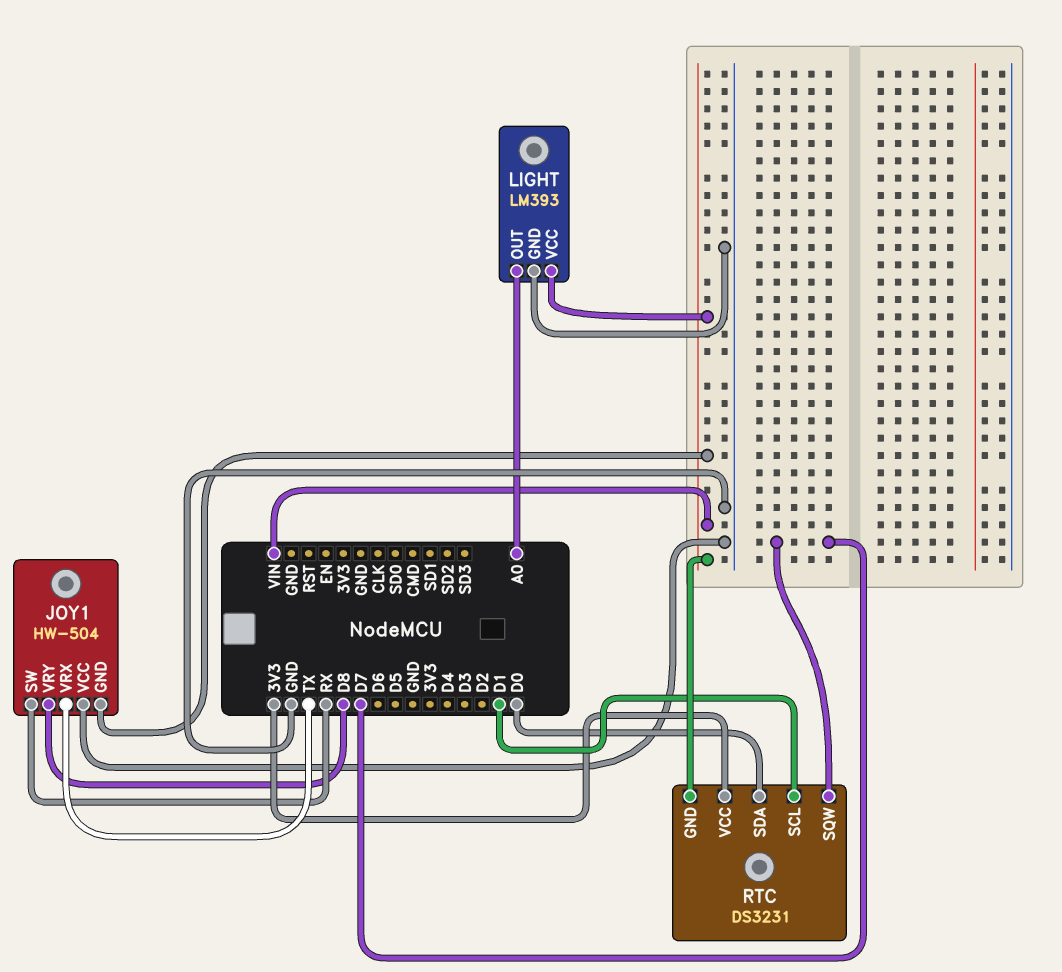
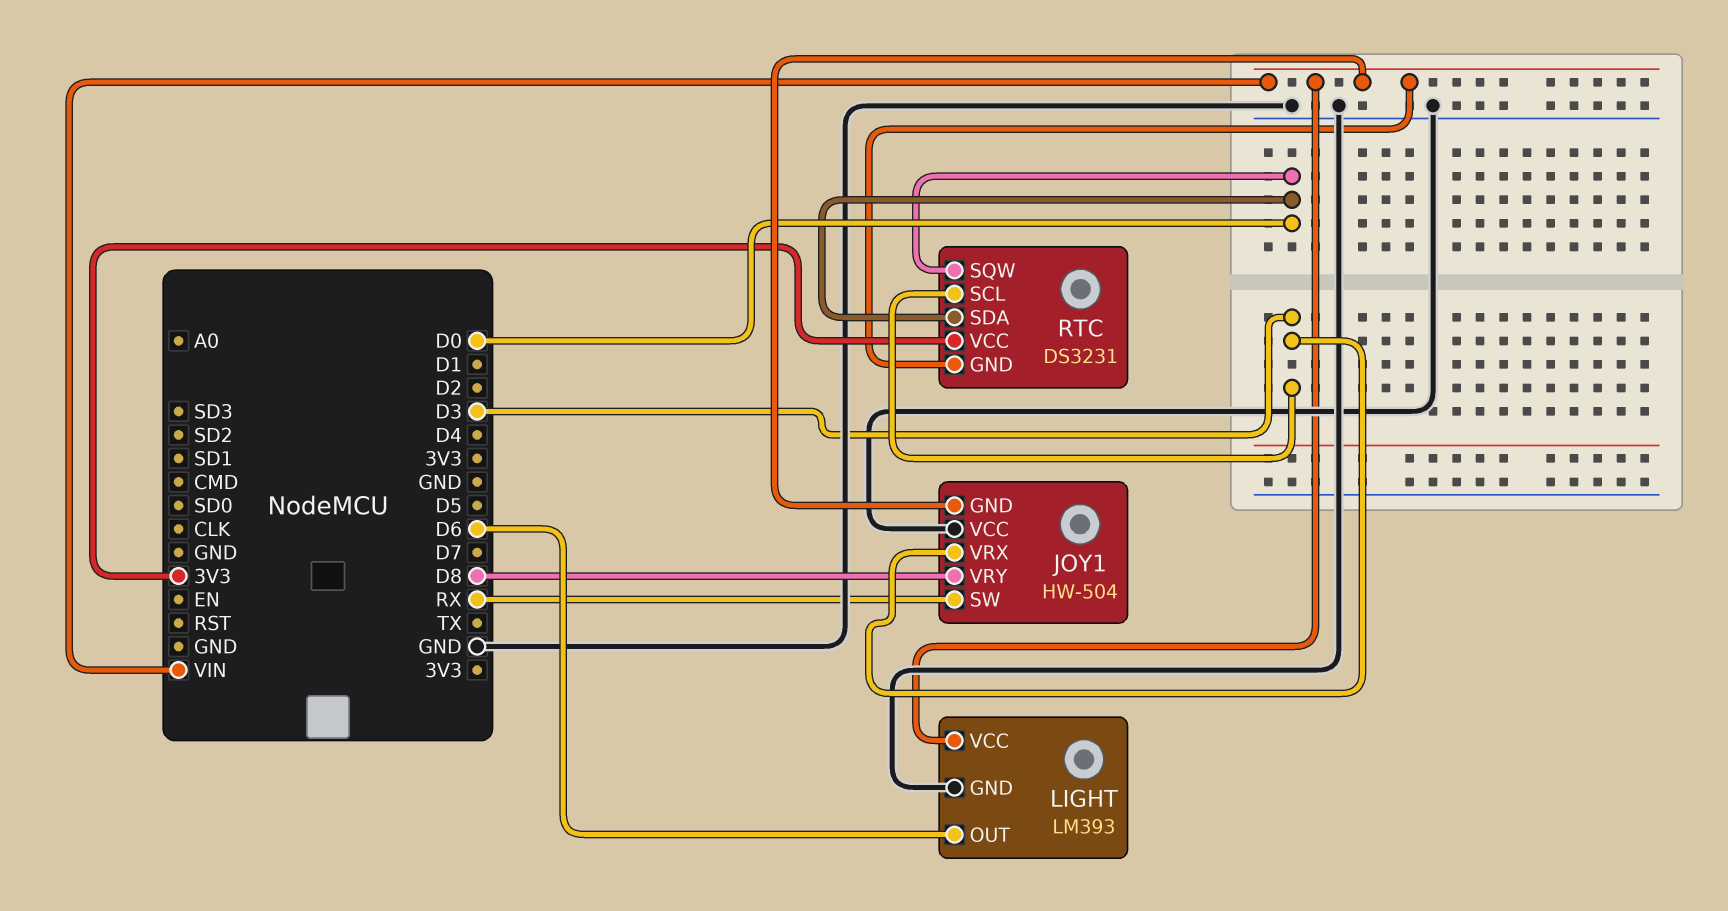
JOY1 pin VRX: TX -> D3
LIGHT pin OUT: A0 -> D6
RTC pin SCL: D1 -> D3
RTC pin SQW: D7 -> D0

